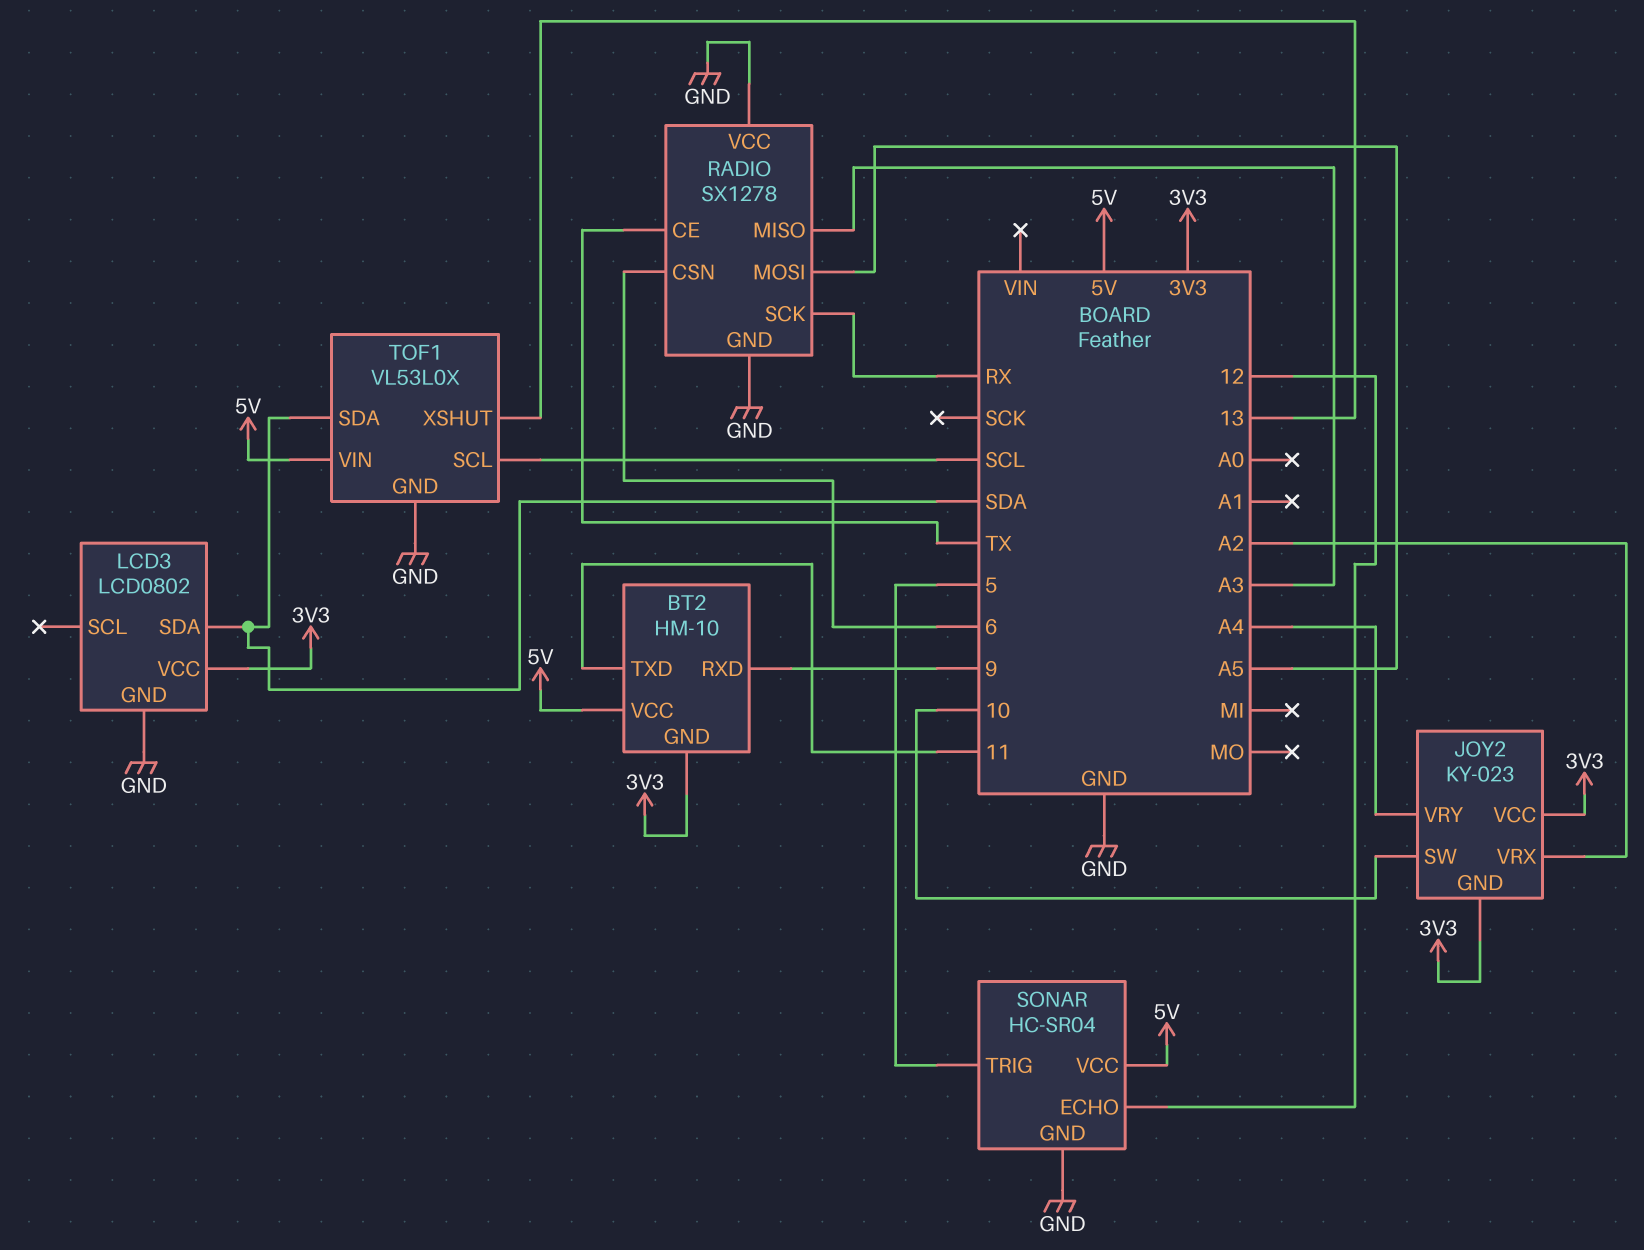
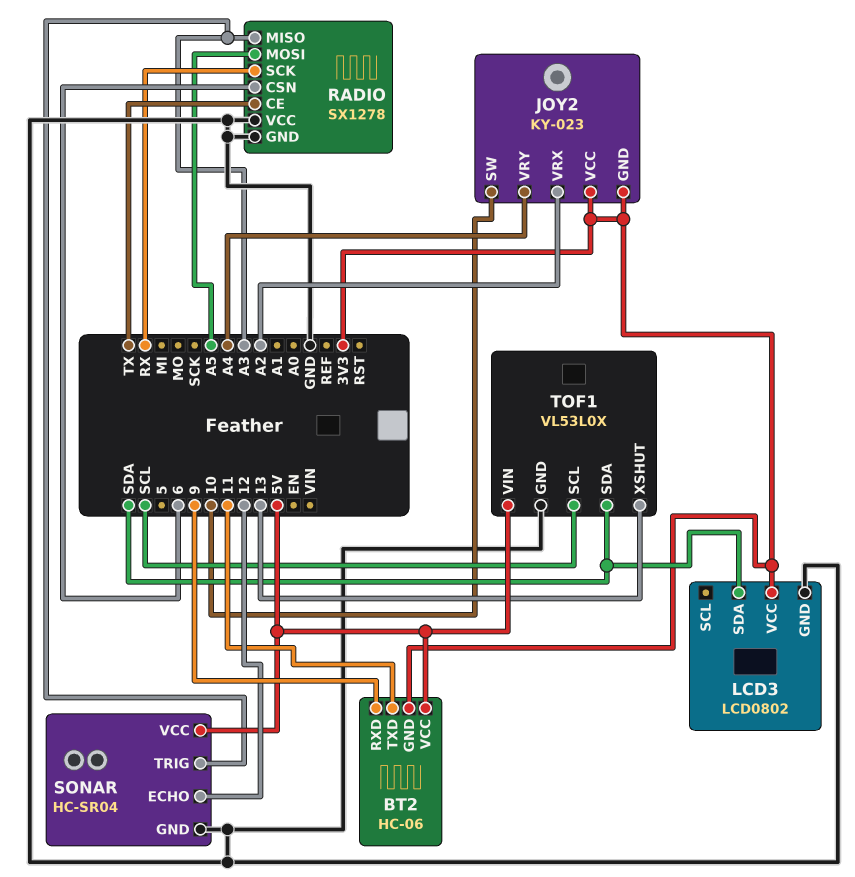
BT2: HM-10 -> HC-06
SONAR pin TRIG: 5 -> A3

